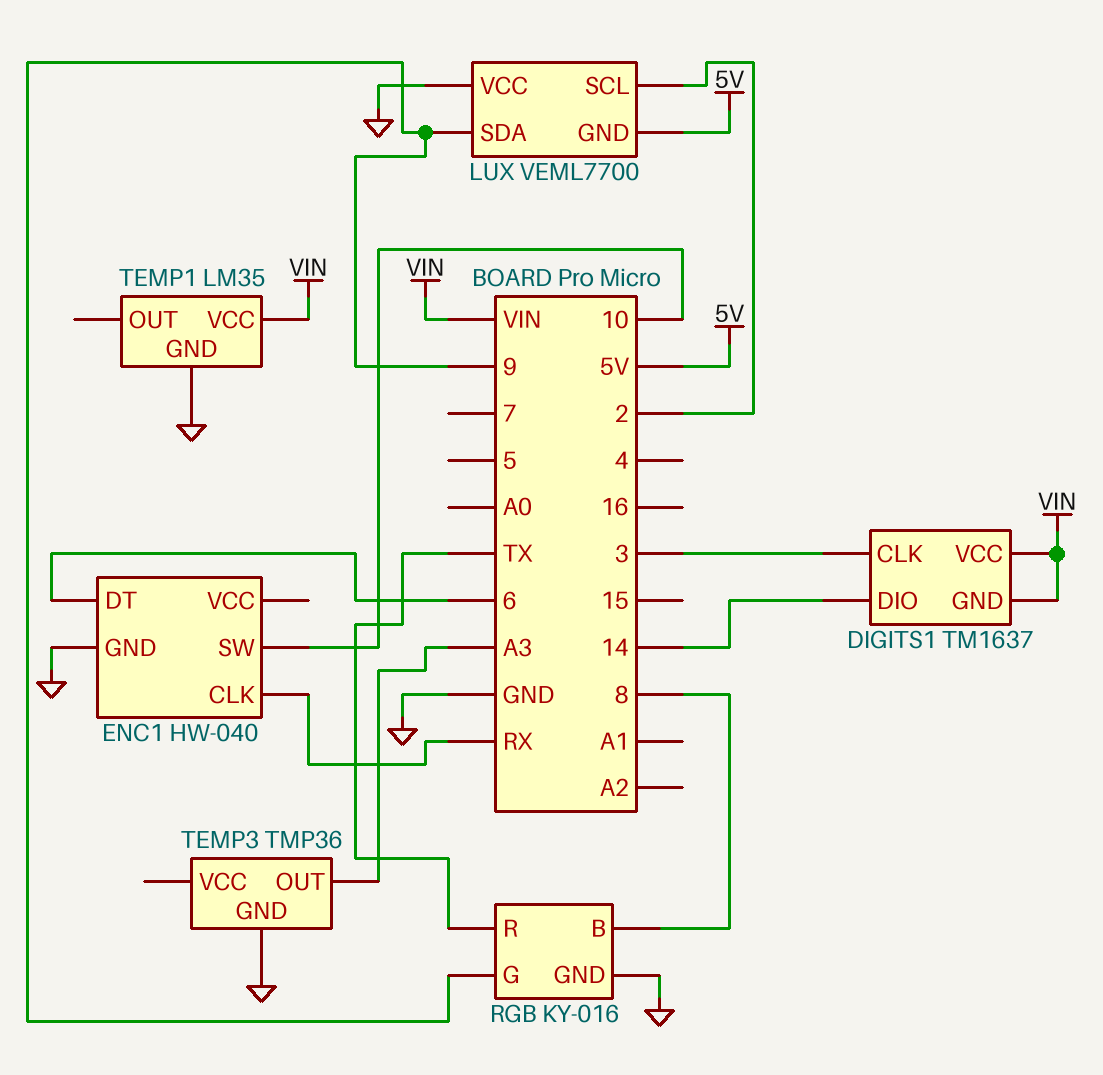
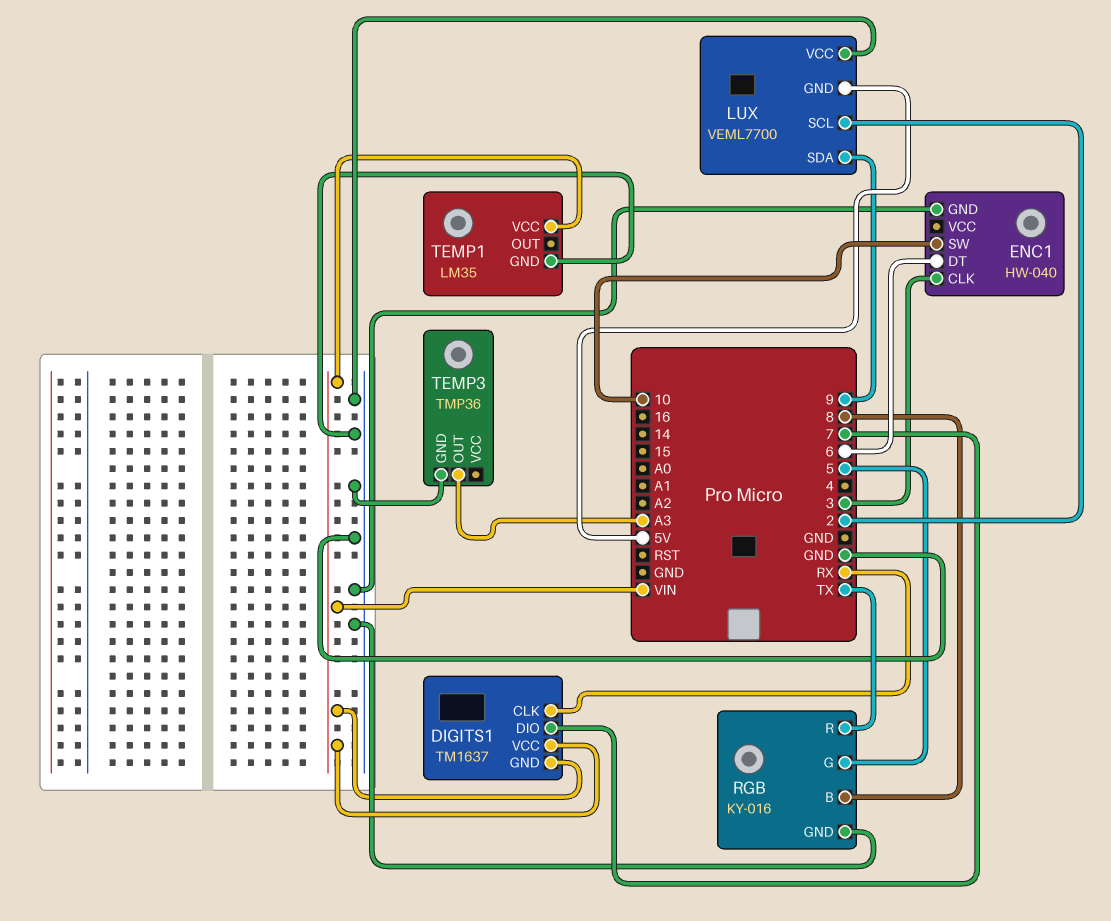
DIGITS1 pin CLK: 3 -> RX
DIGITS1 pin DIO: 14 -> 7
ENC1 pin CLK: RX -> 3
RGB pin G: 9 -> 5

